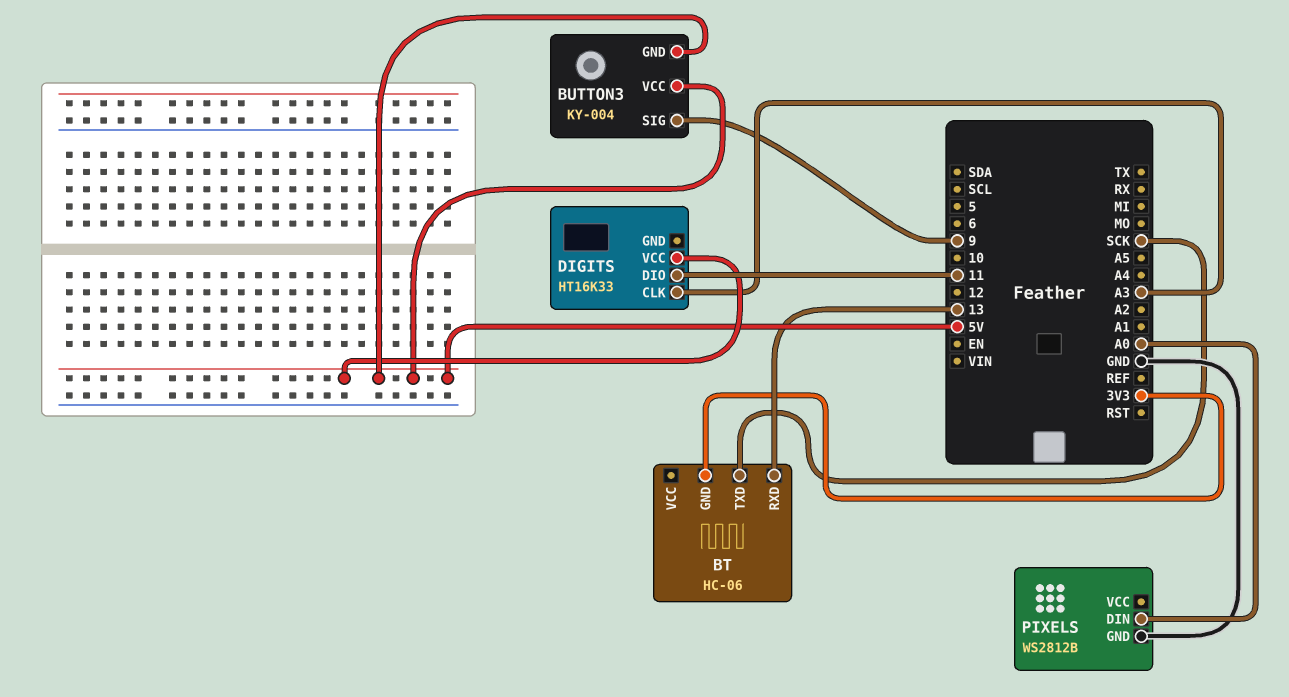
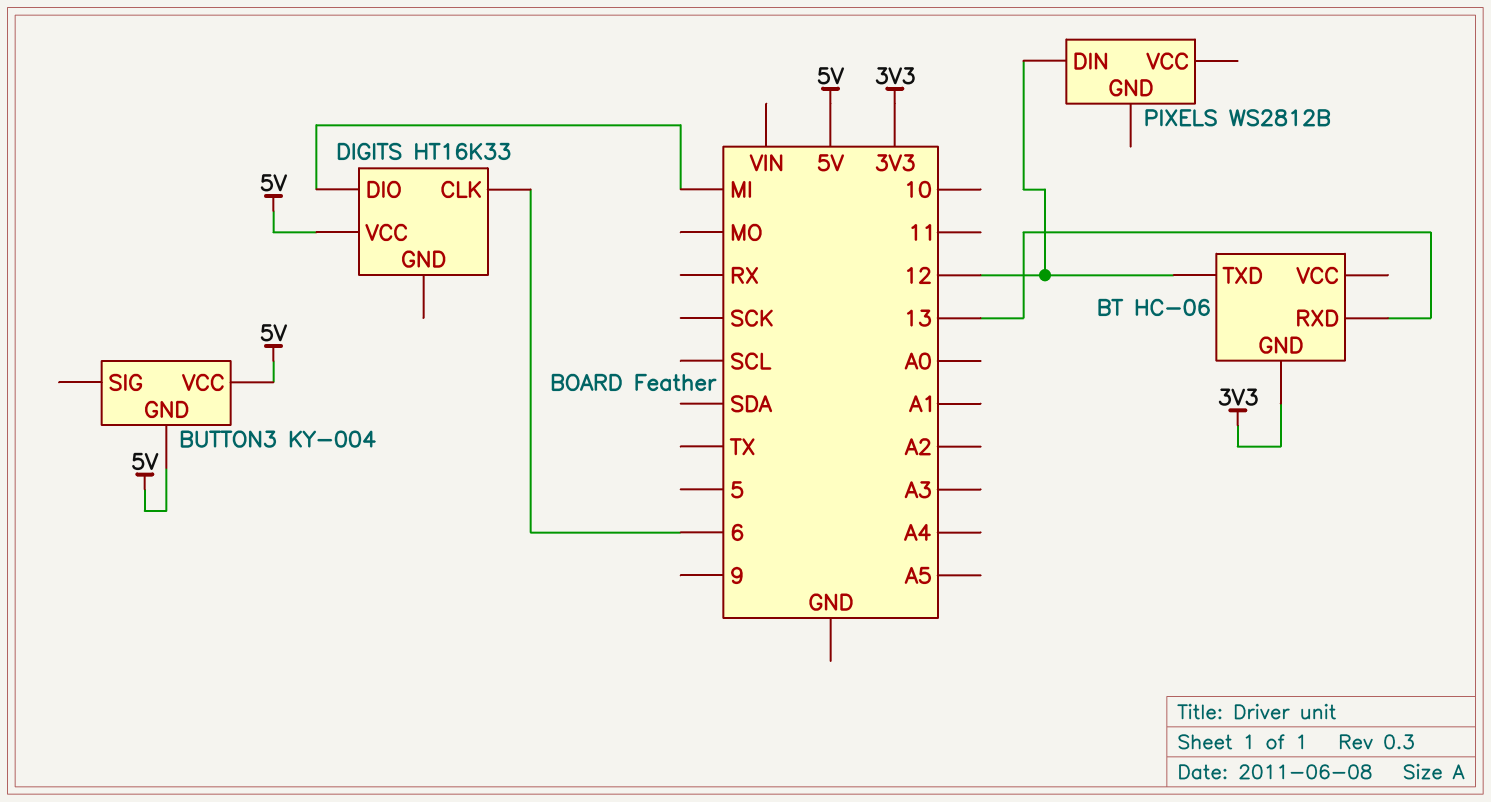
BT pin TXD: SCK -> 12
BUTTON3 pin SIG: 9 -> none
DIGITS pin CLK: A3 -> 6
DIGITS pin DIO: 11 -> MI
PIXELS pin DIN: A0 -> 12
PIXELS pin GND: GND -> none

